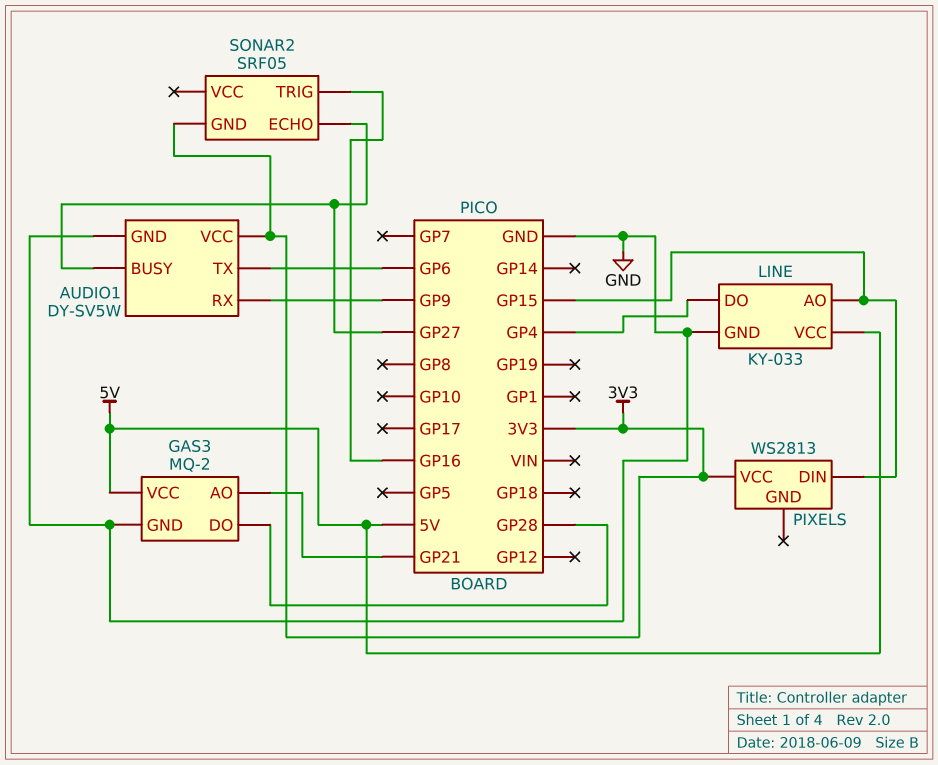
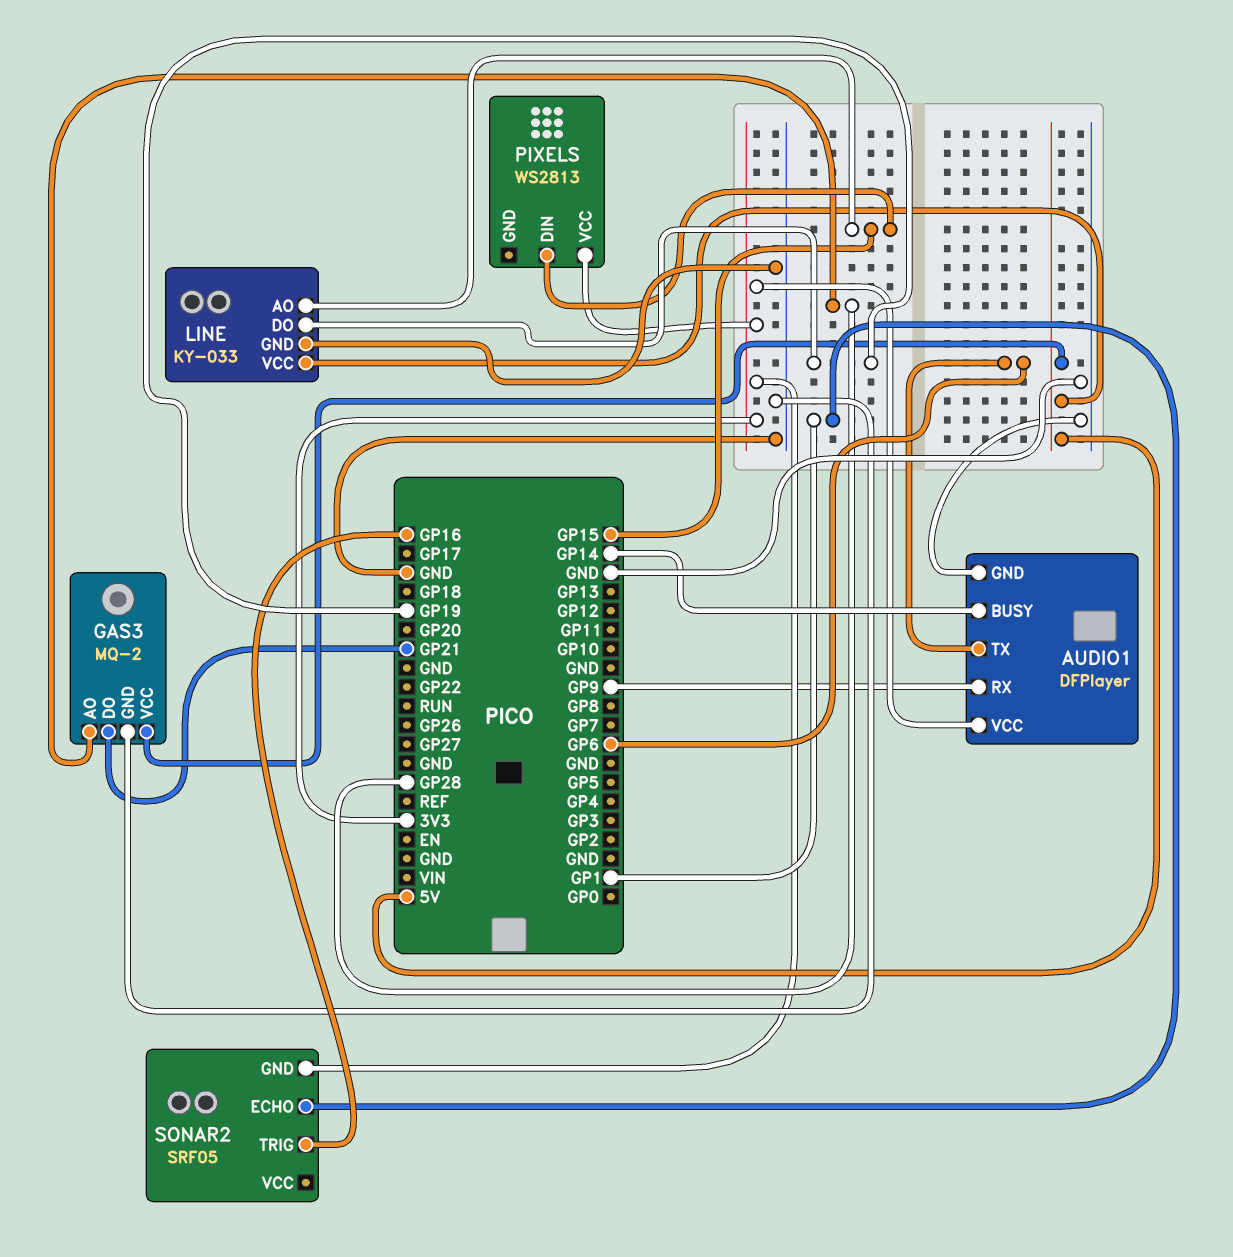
AUDIO1: DY-SV5W -> DFPlayer
AUDIO1 pin BUSY: GP27 -> GP14
GAS3 pin AO: GP21 -> GP28
GAS3 pin DO: GP28 -> GP21
LINE pin DO: GP4 -> GP19
SONAR2 pin ECHO: GP27 -> GP1

